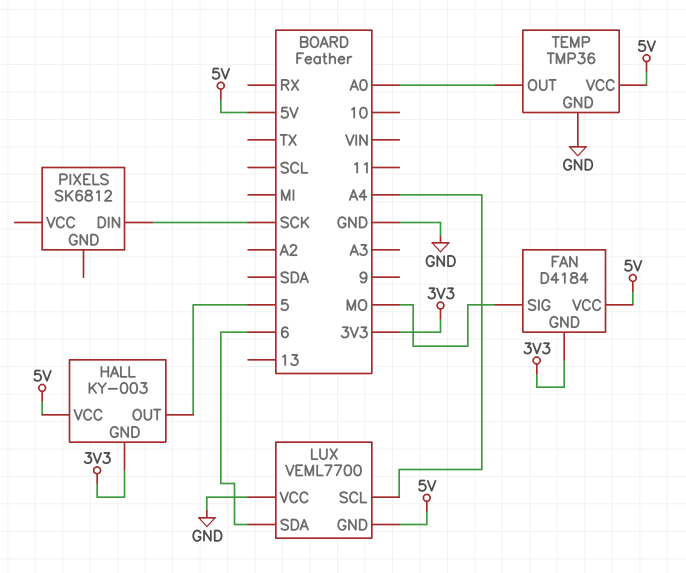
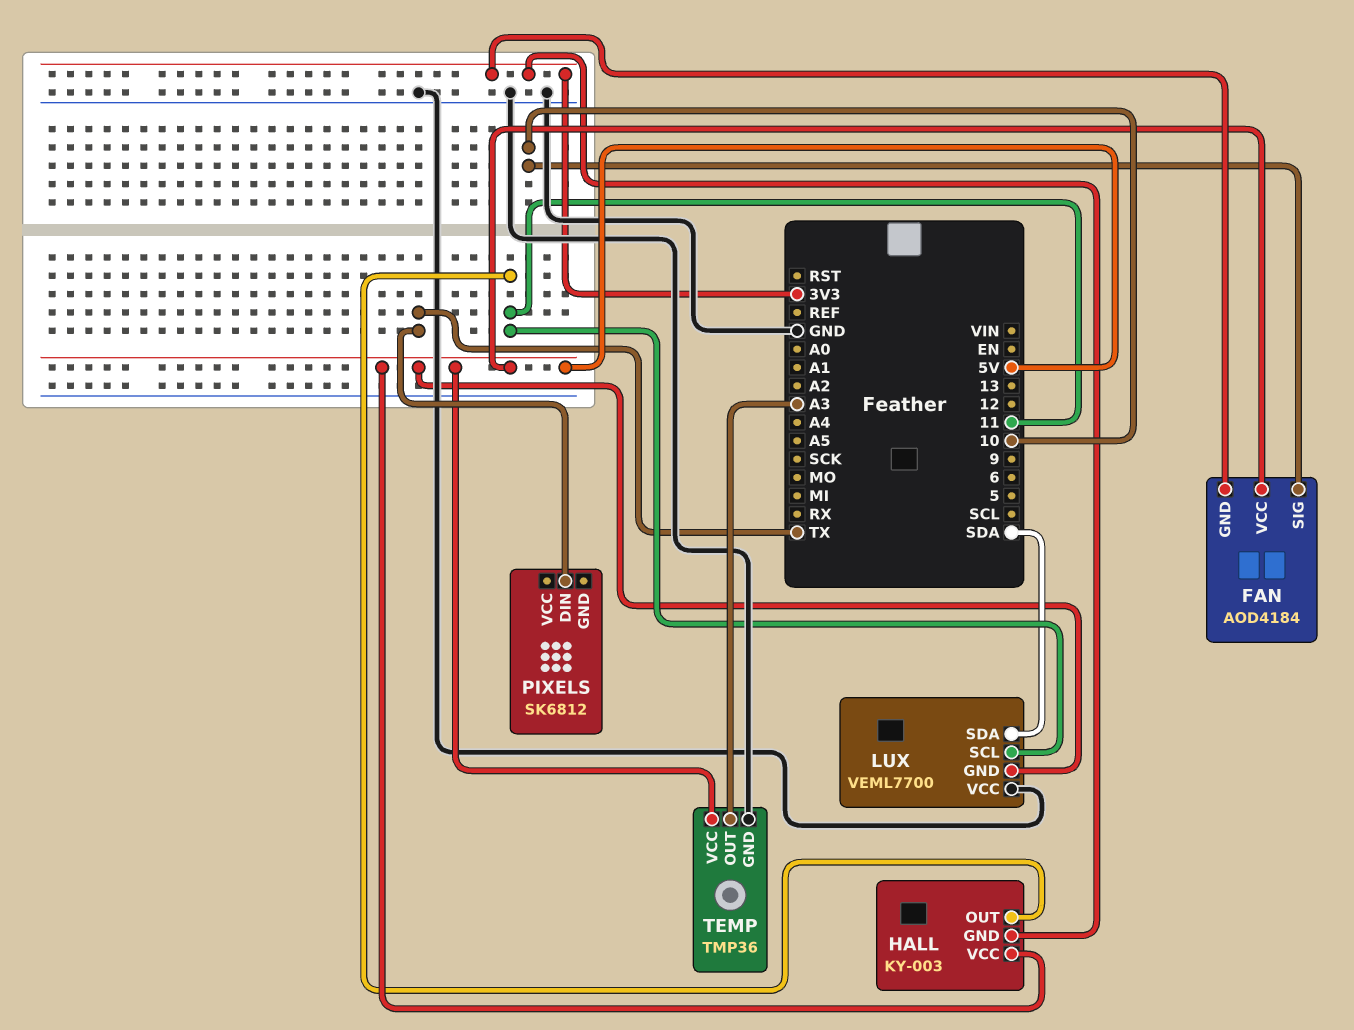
FAN: D4184 -> AOD4184
FAN pin SIG: MO -> 10
HALL pin OUT: 5 -> 11
LUX pin SCL: A4 -> 11
LUX pin SDA: 6 -> SDA
PIXELS pin DIN: SCK -> TX
TEMP pin OUT: A0 -> A3

